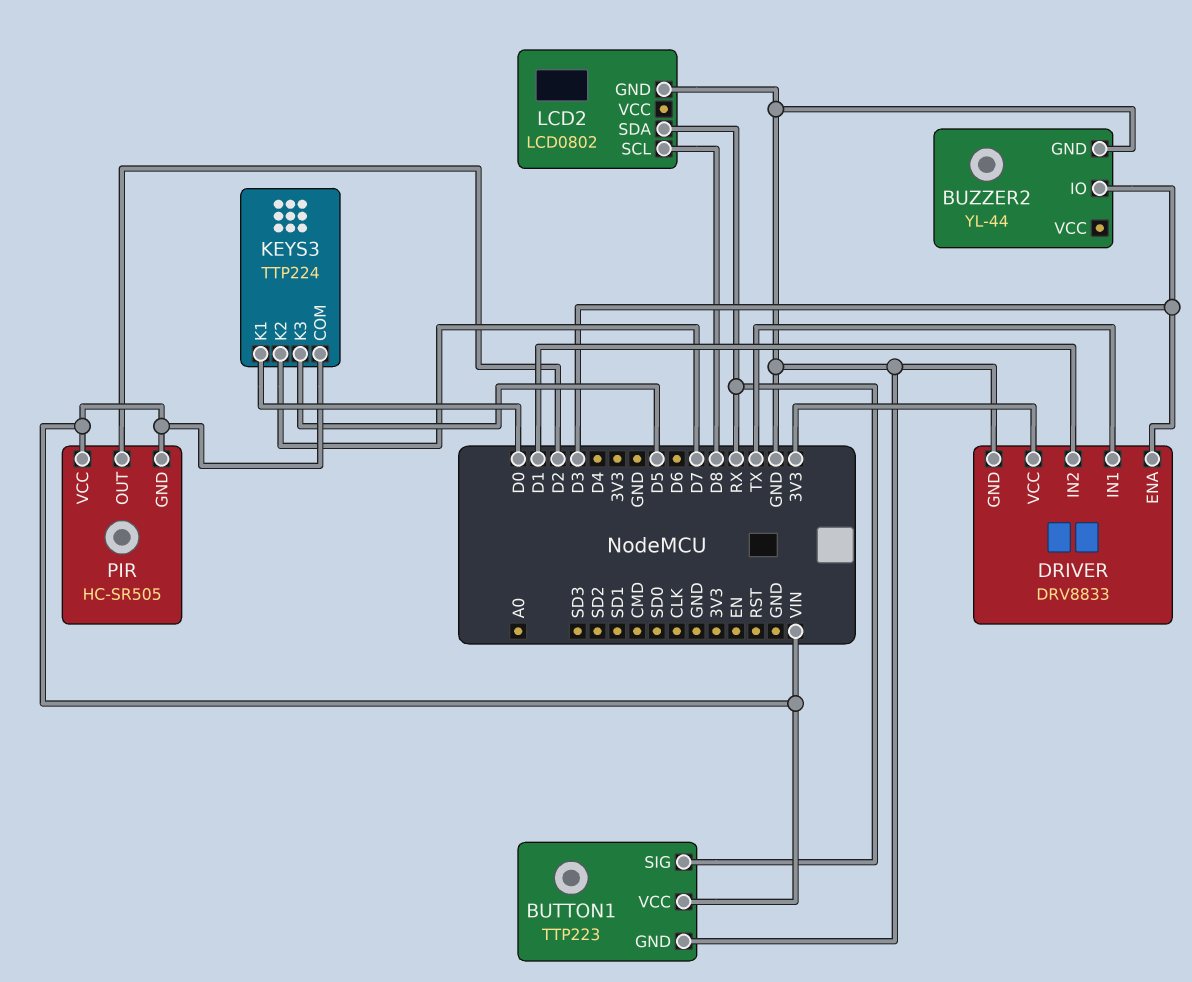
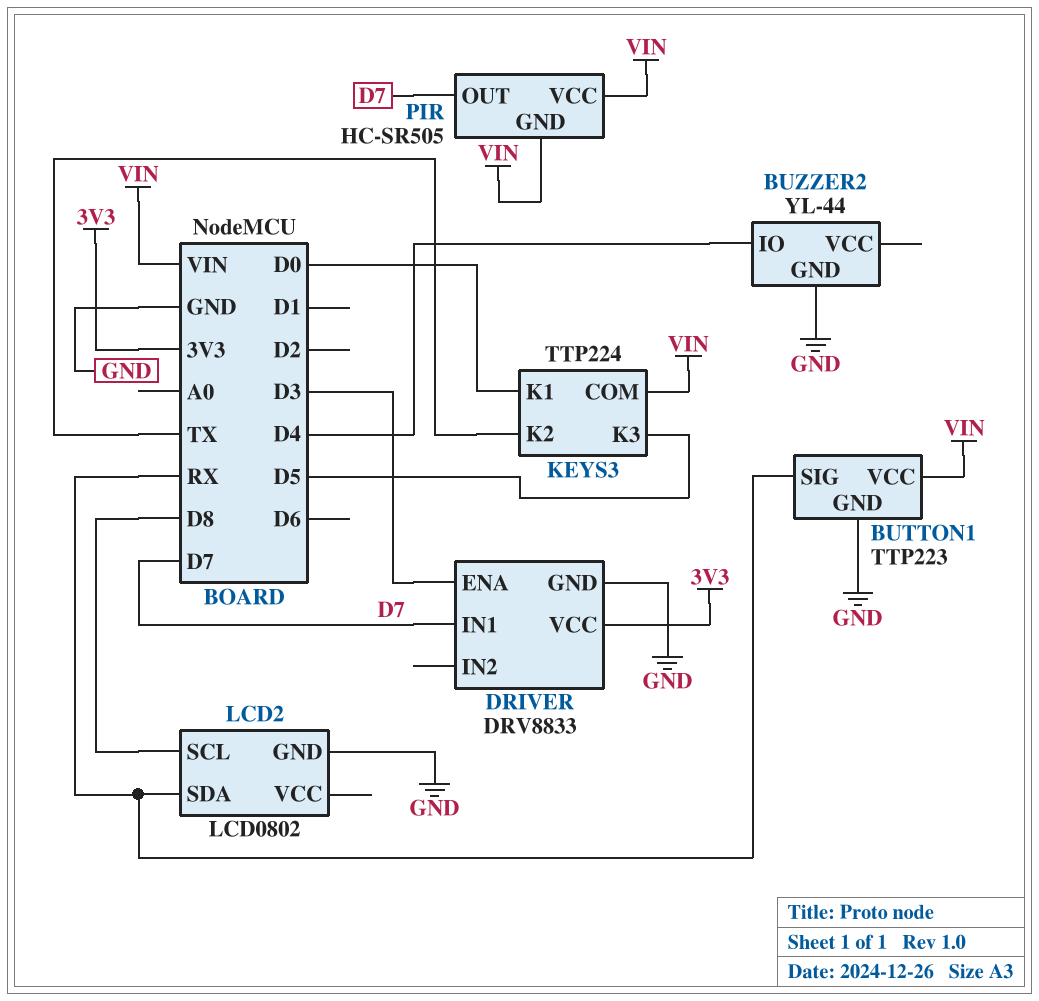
BUZZER2 pin IO: D3 -> D4
DRIVER pin IN1: TX -> D7
DRIVER pin IN2: D1 -> none
KEYS3 pin K2: D7 -> TX
PIR pin OUT: D2 -> D7

